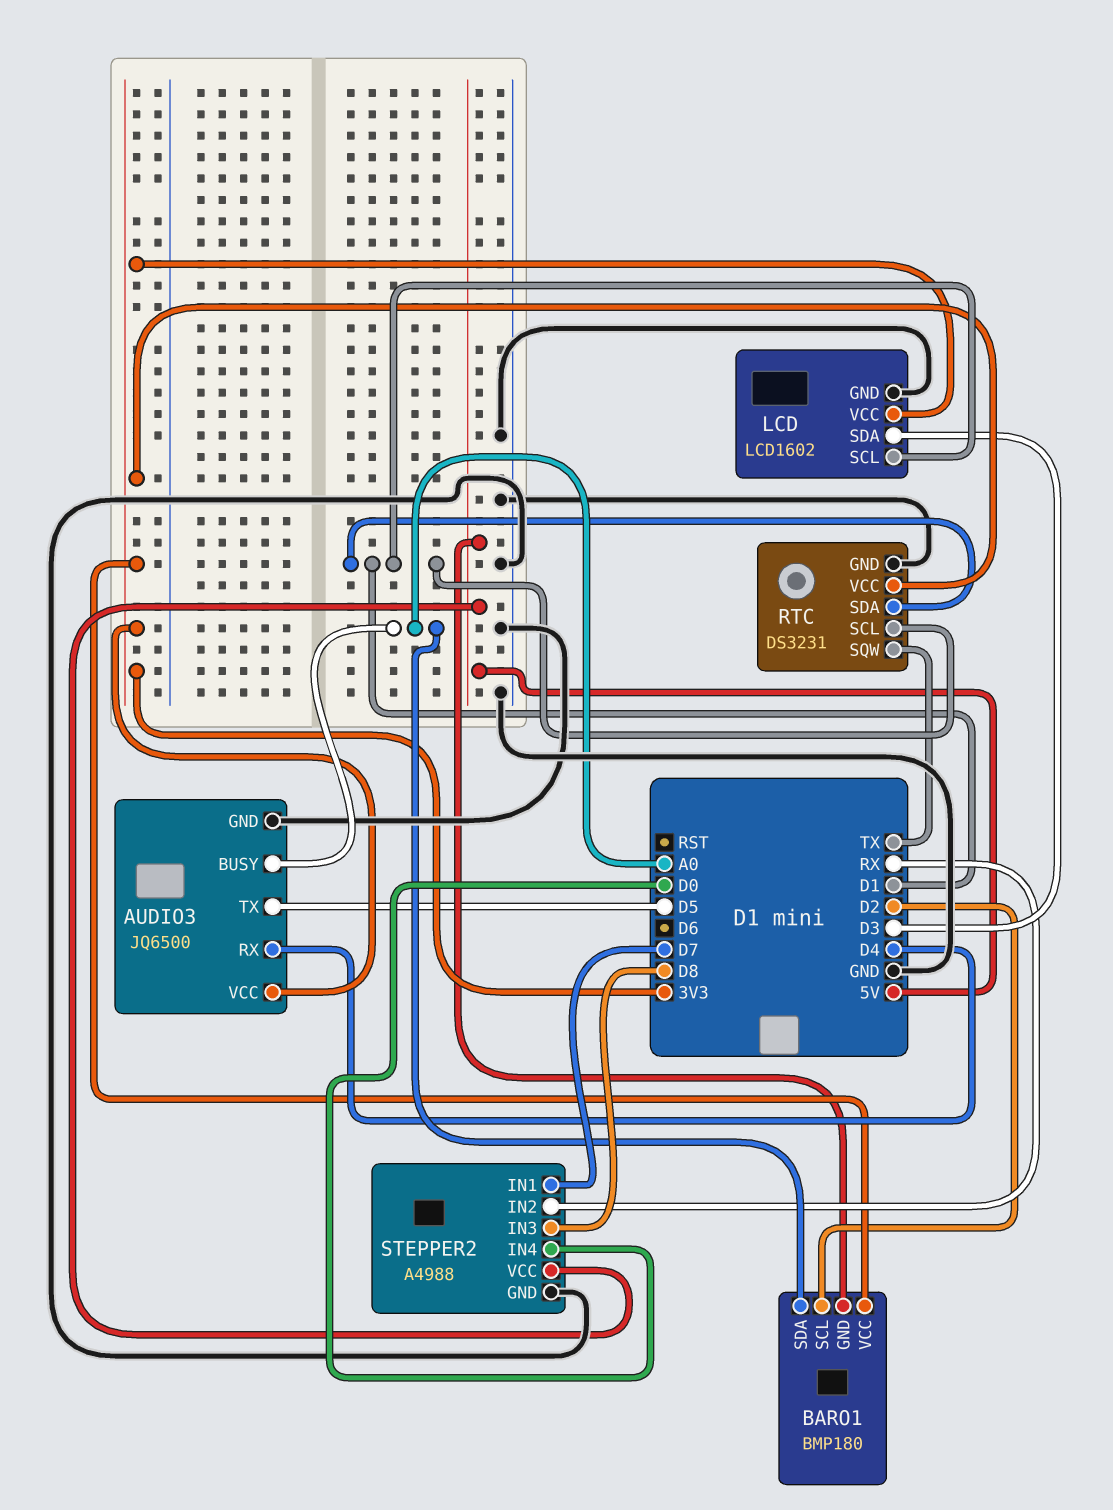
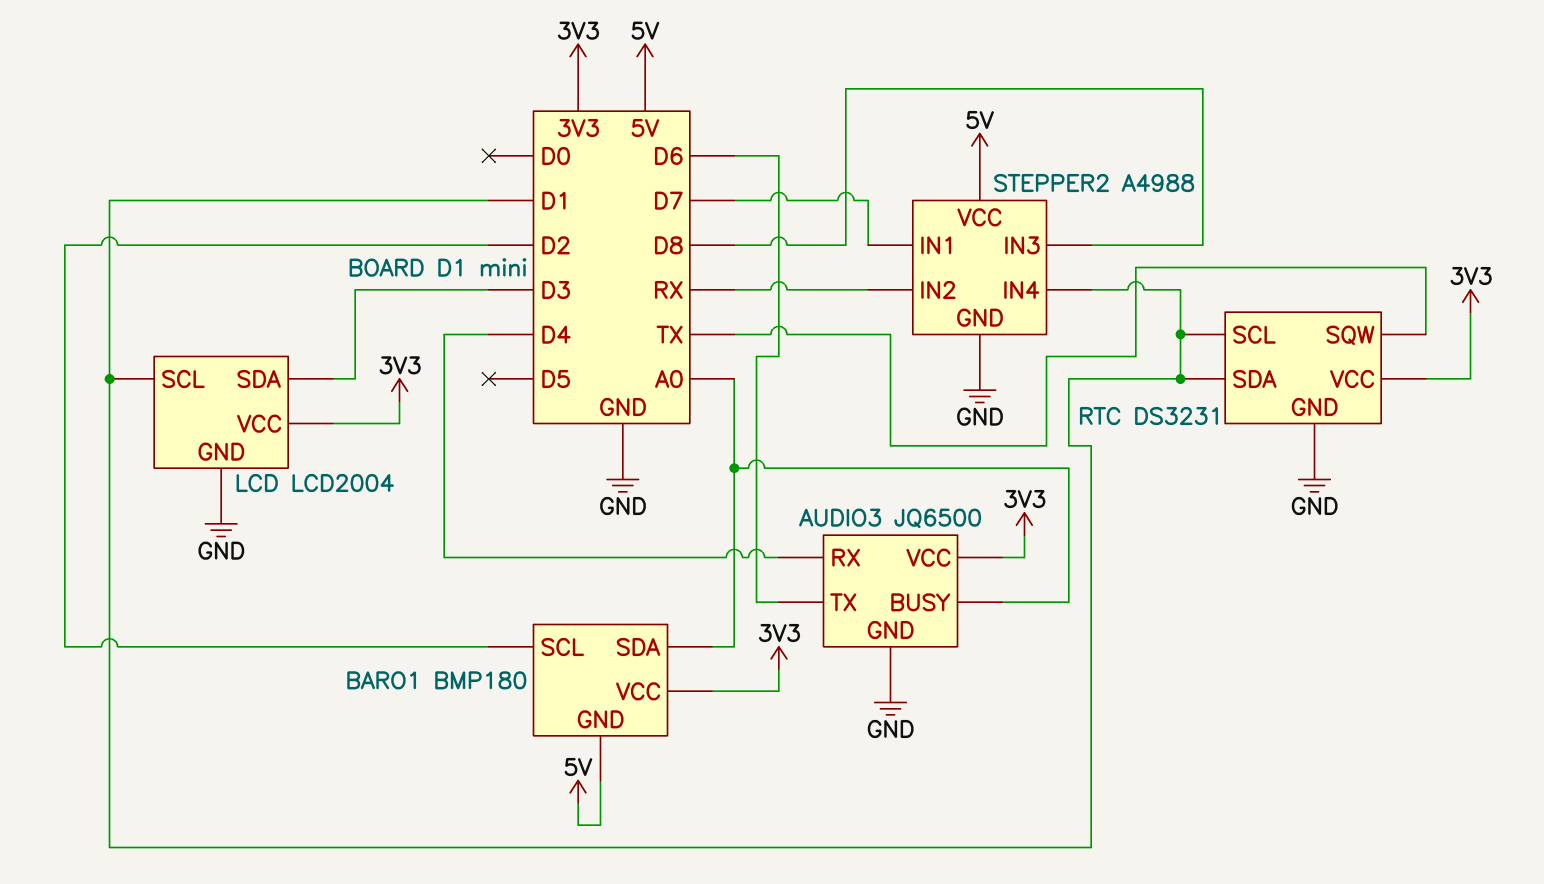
AUDIO3 pin TX: D5 -> D6
LCD: LCD1602 -> LCD2004
STEPPER2 pin IN4: D0 -> D1

